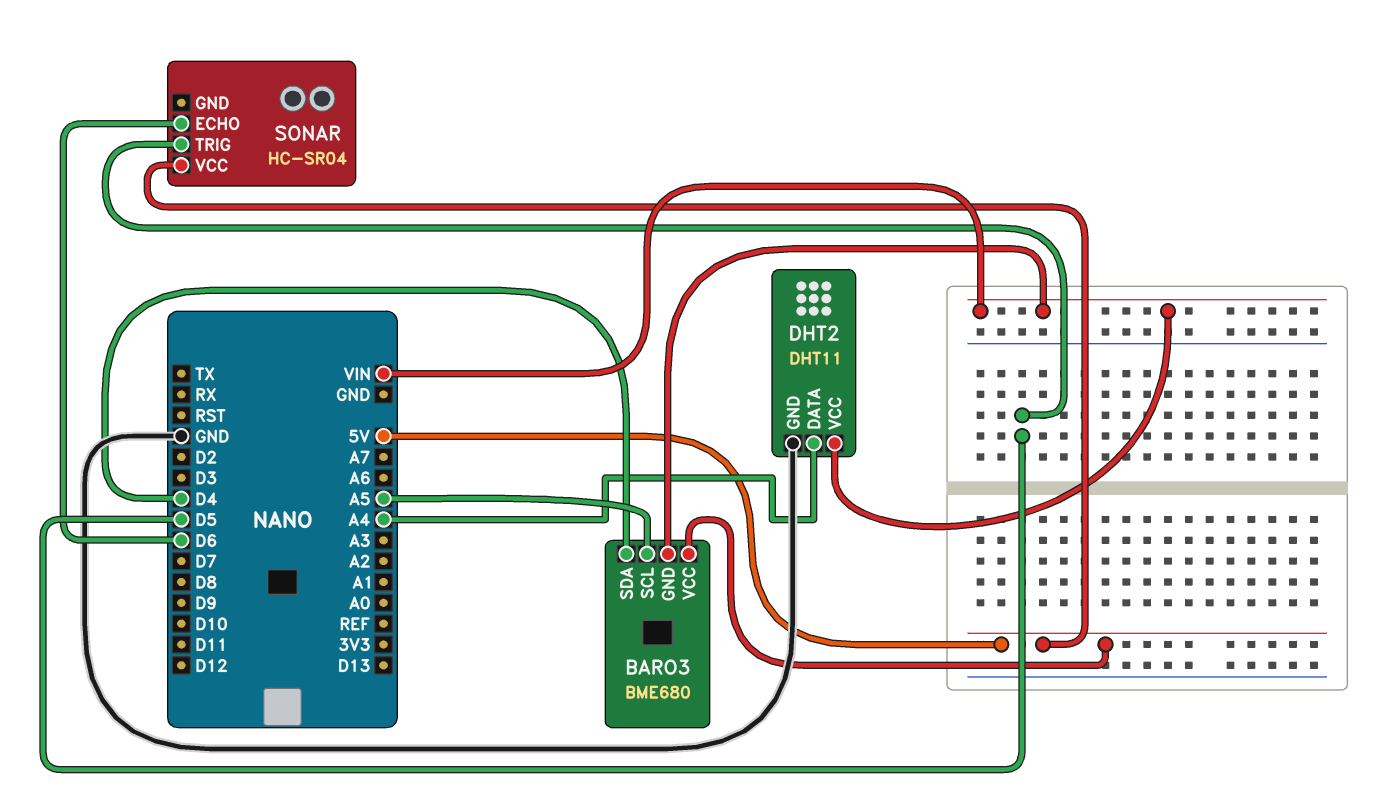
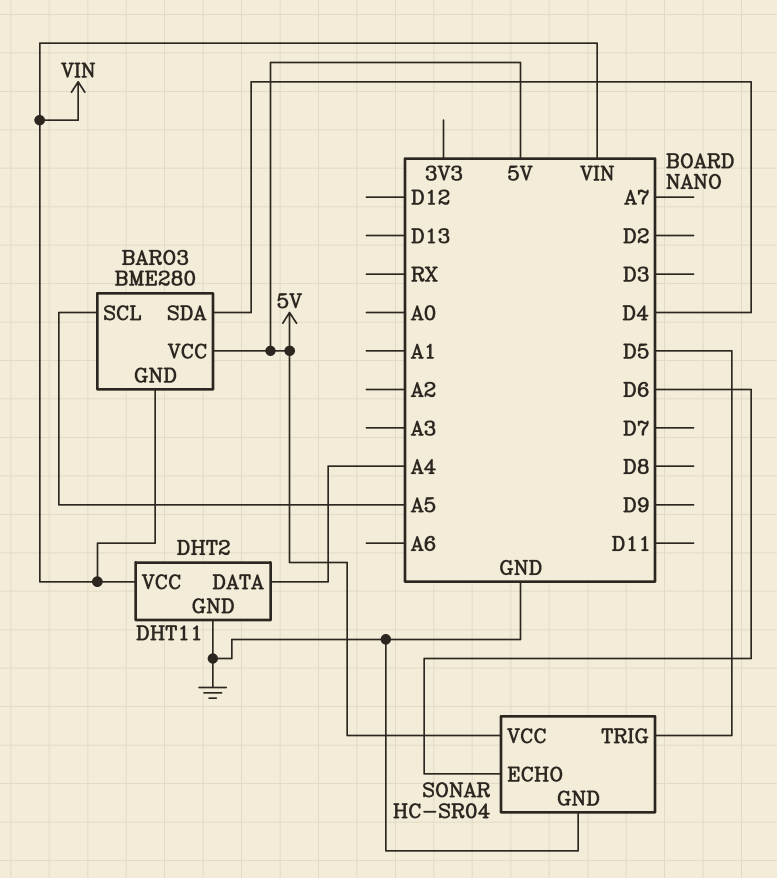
BARO3: BME680 -> BME280
SONAR pin GND: none -> GND

